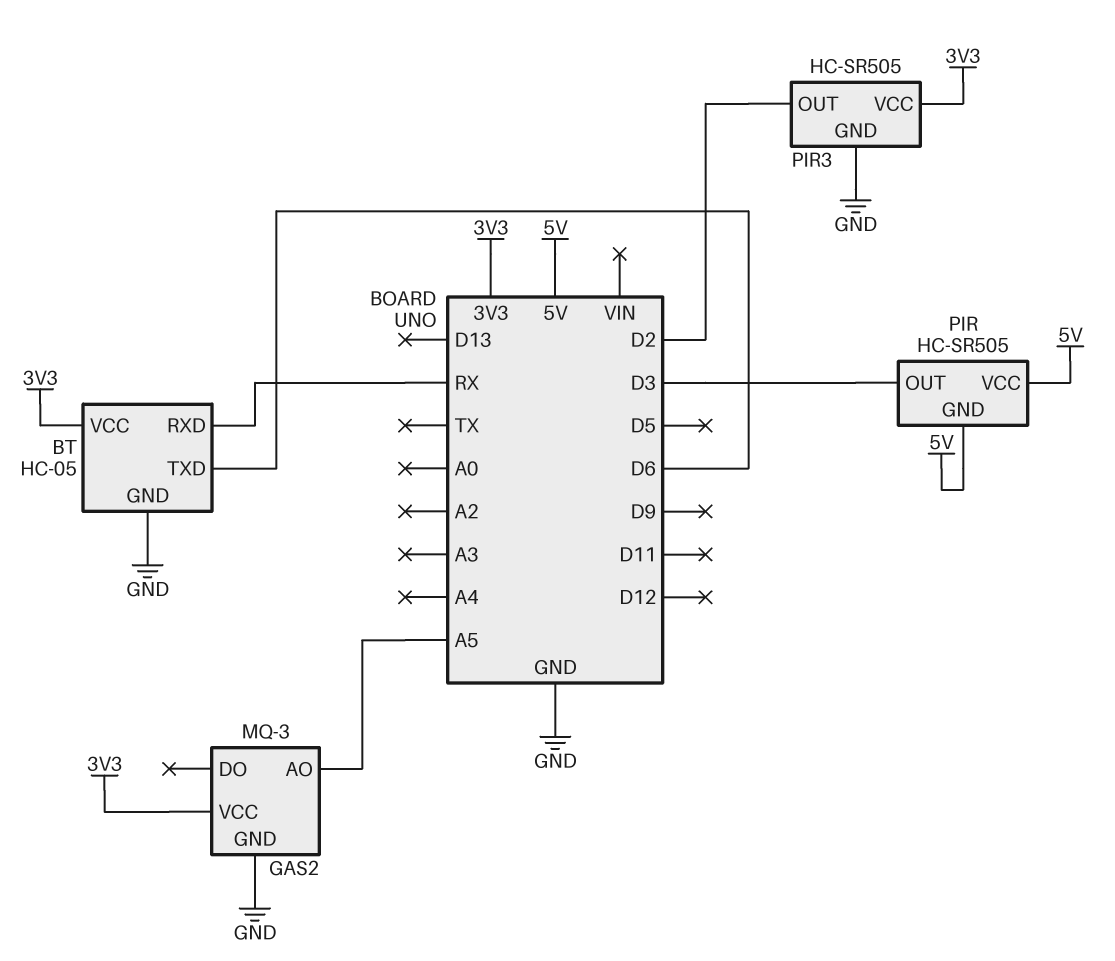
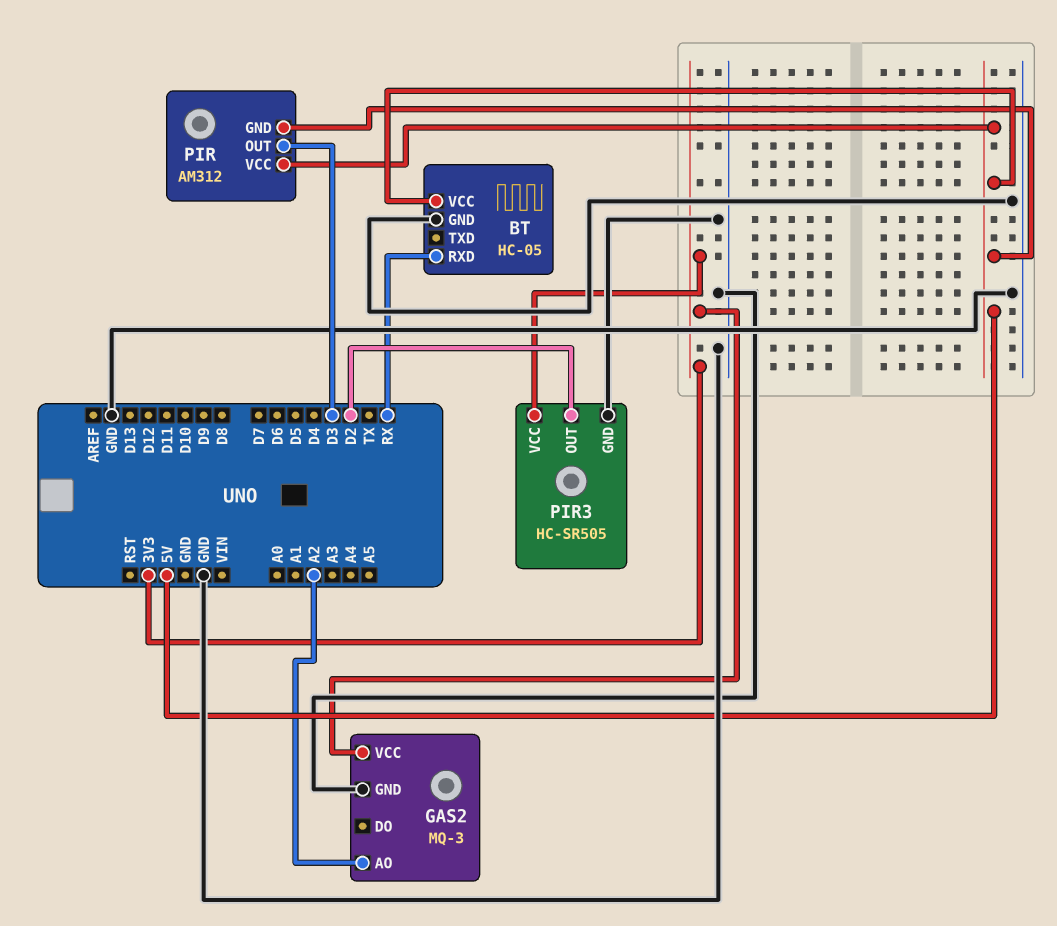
BT pin TXD: D6 -> none
BT pin VCC: 3V3 -> 5V
GAS2 pin AO: A5 -> A2
PIR: HC-SR505 -> AM312

